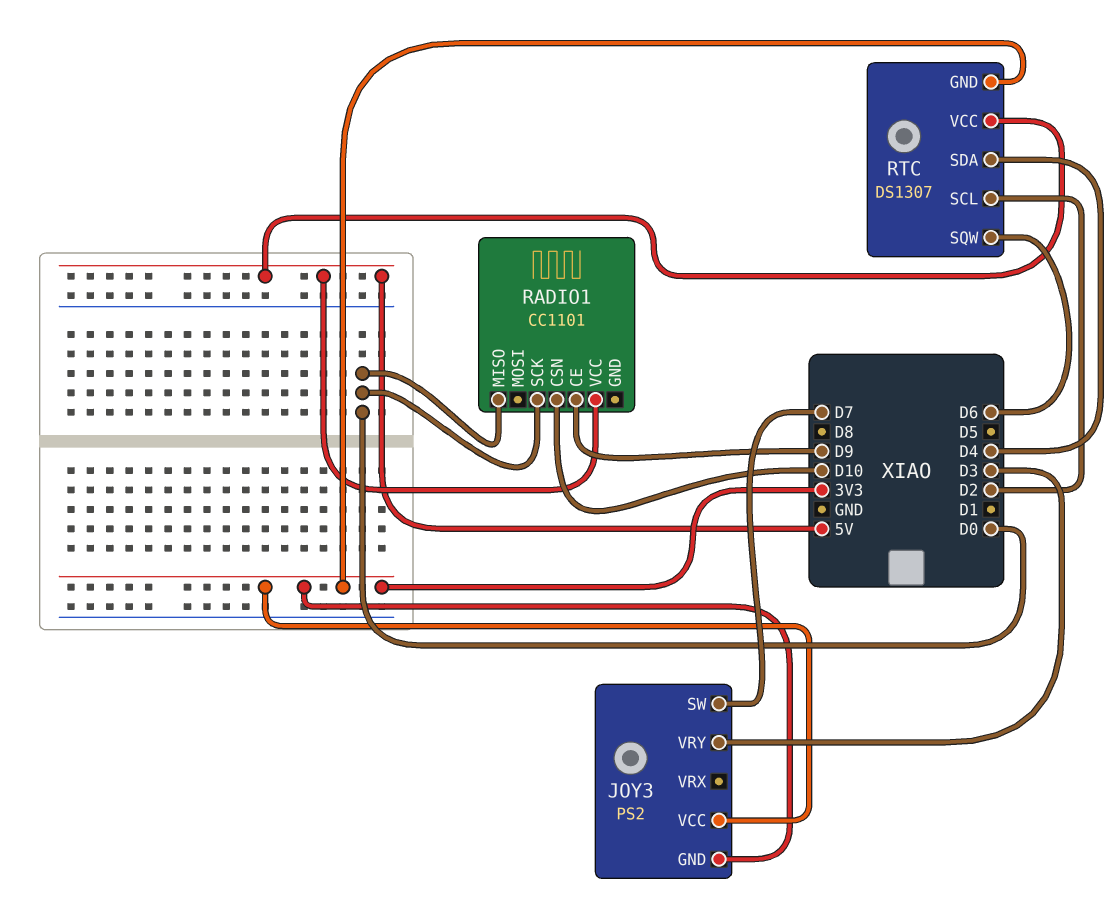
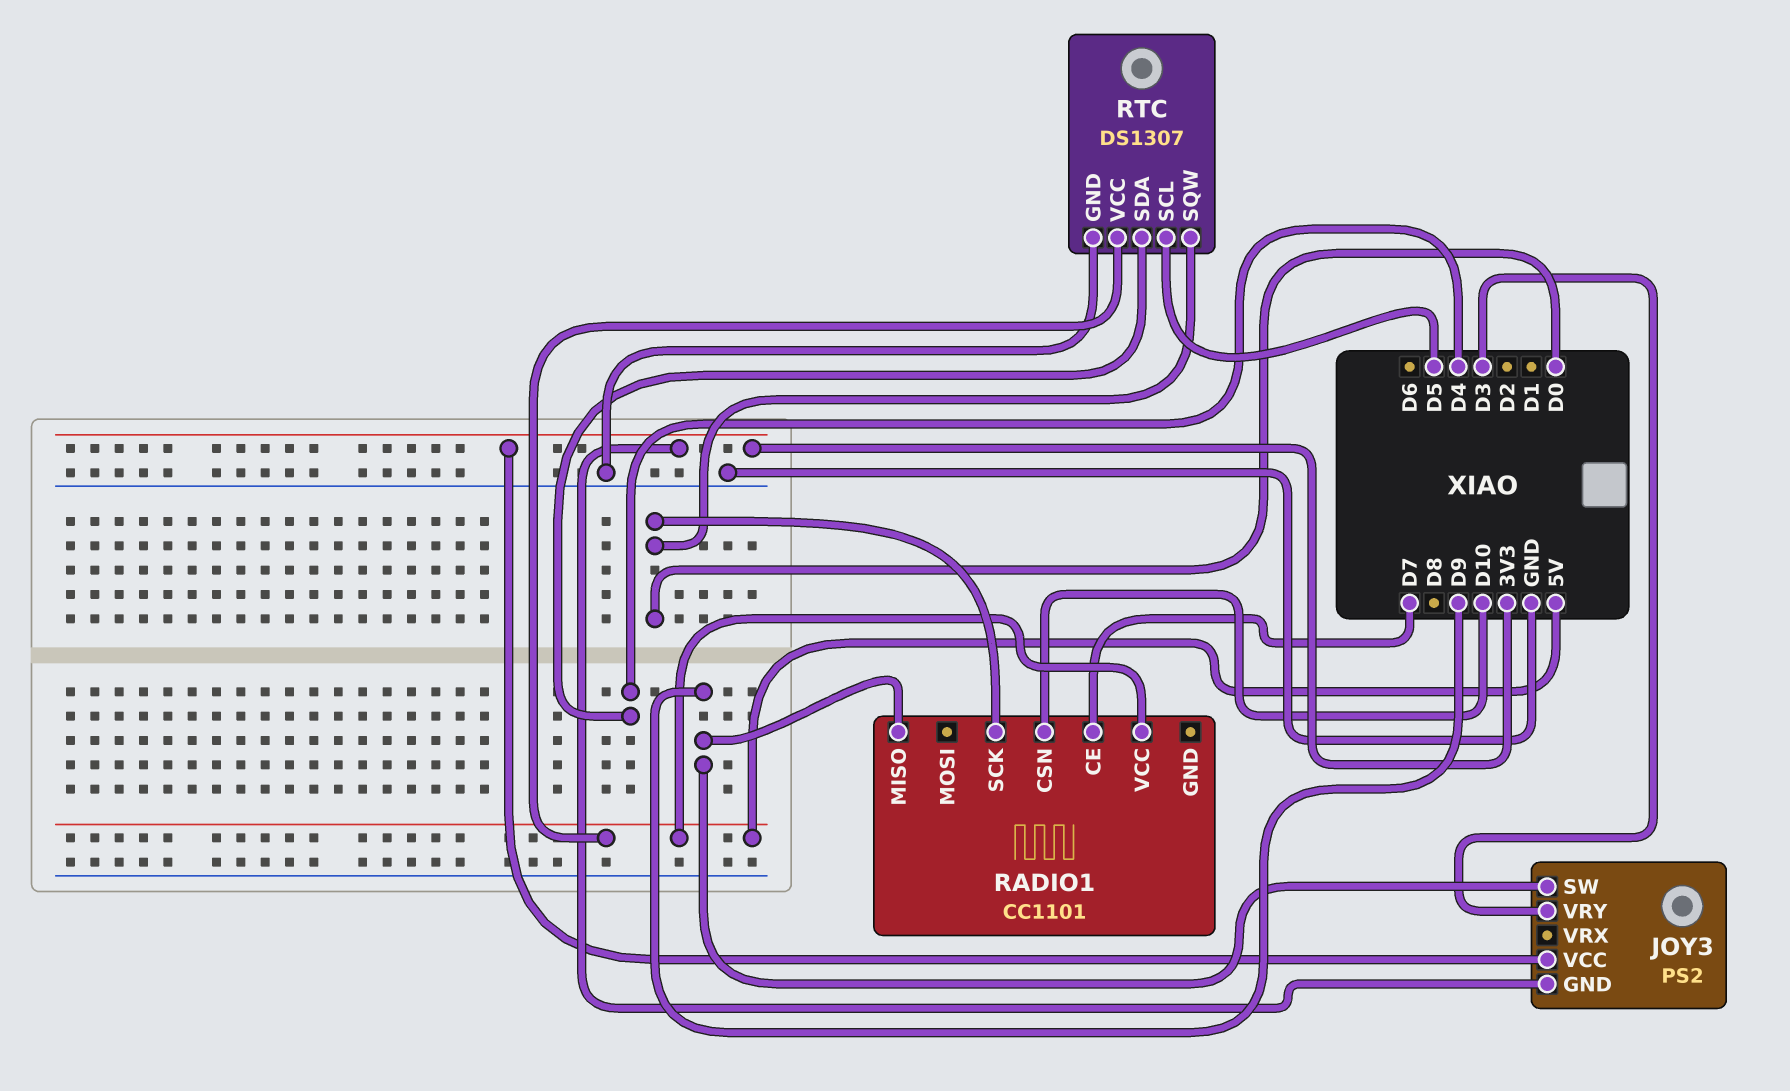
JOY3 pin SW: D7 -> D9
RADIO1 pin CE: D9 -> D7
RADIO1 pin MISO: D0 -> D9
RTC pin GND: 3V3 -> GND
RTC pin SCL: D2 -> D5
RTC pin SQW: D6 -> D0

